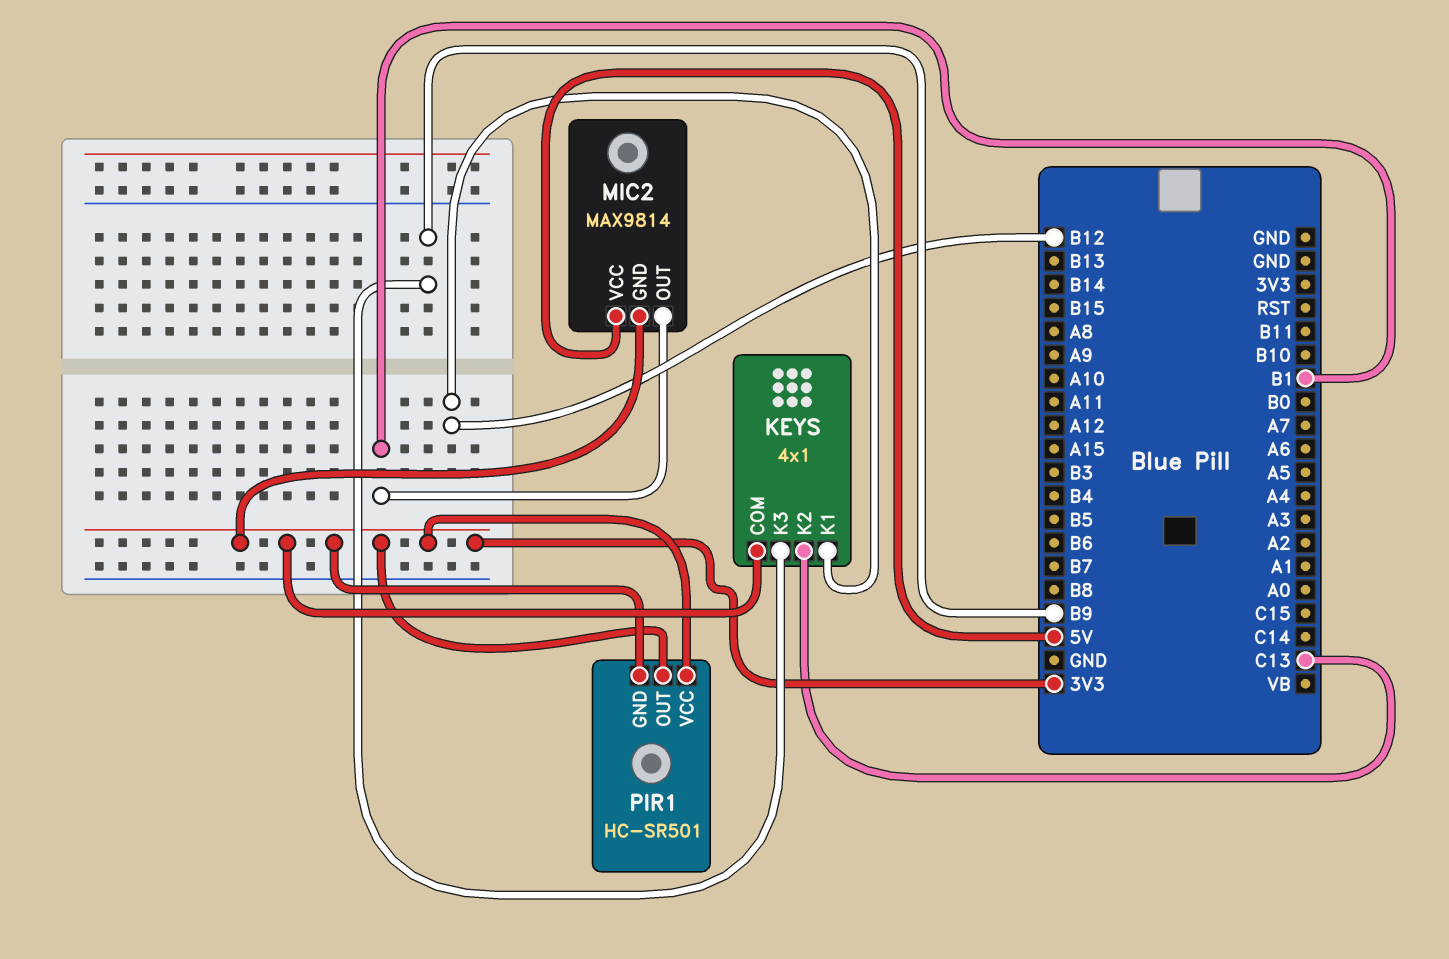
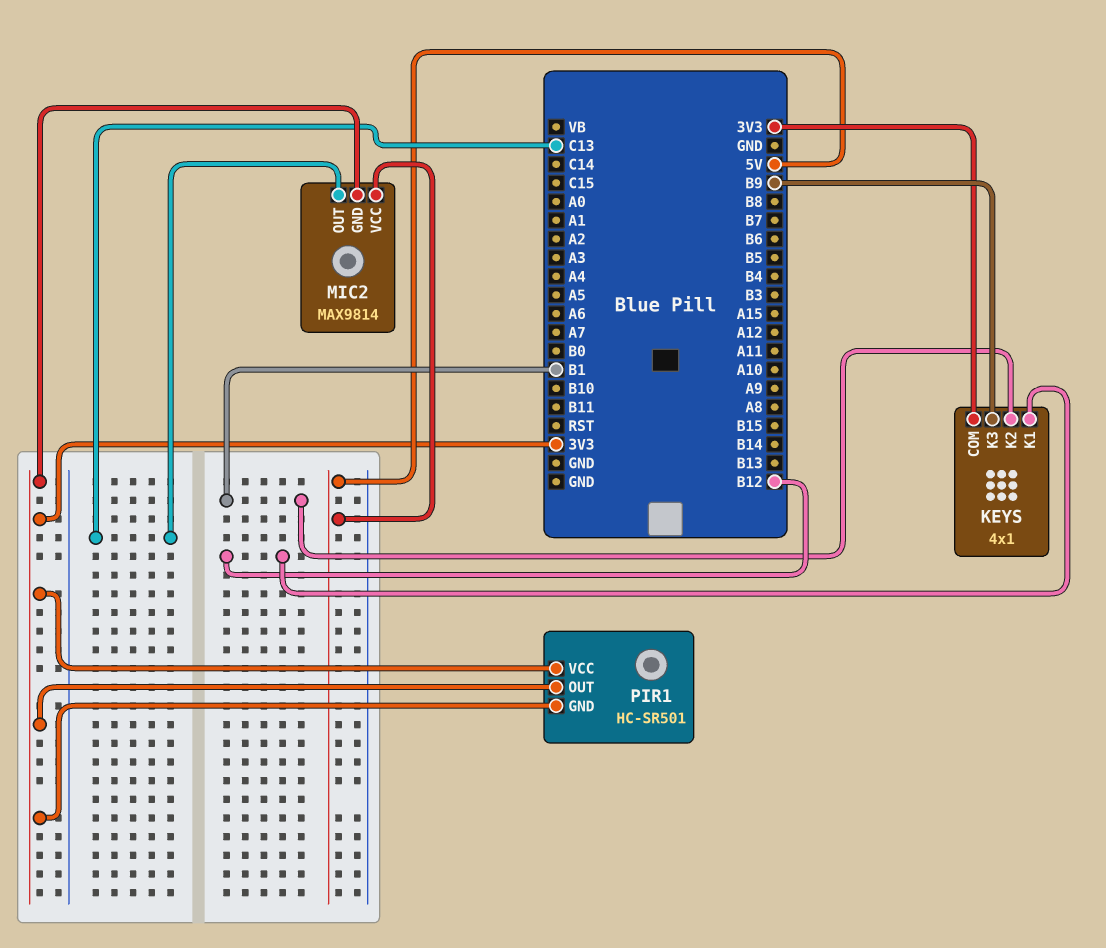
KEYS pin K2: C13 -> B1
MIC2 pin OUT: B1 -> C13

